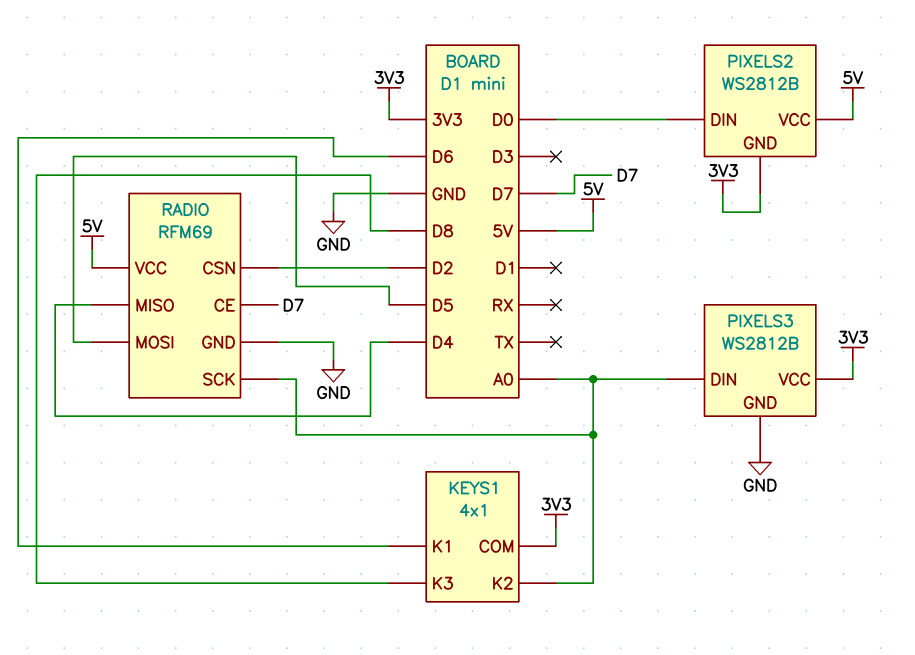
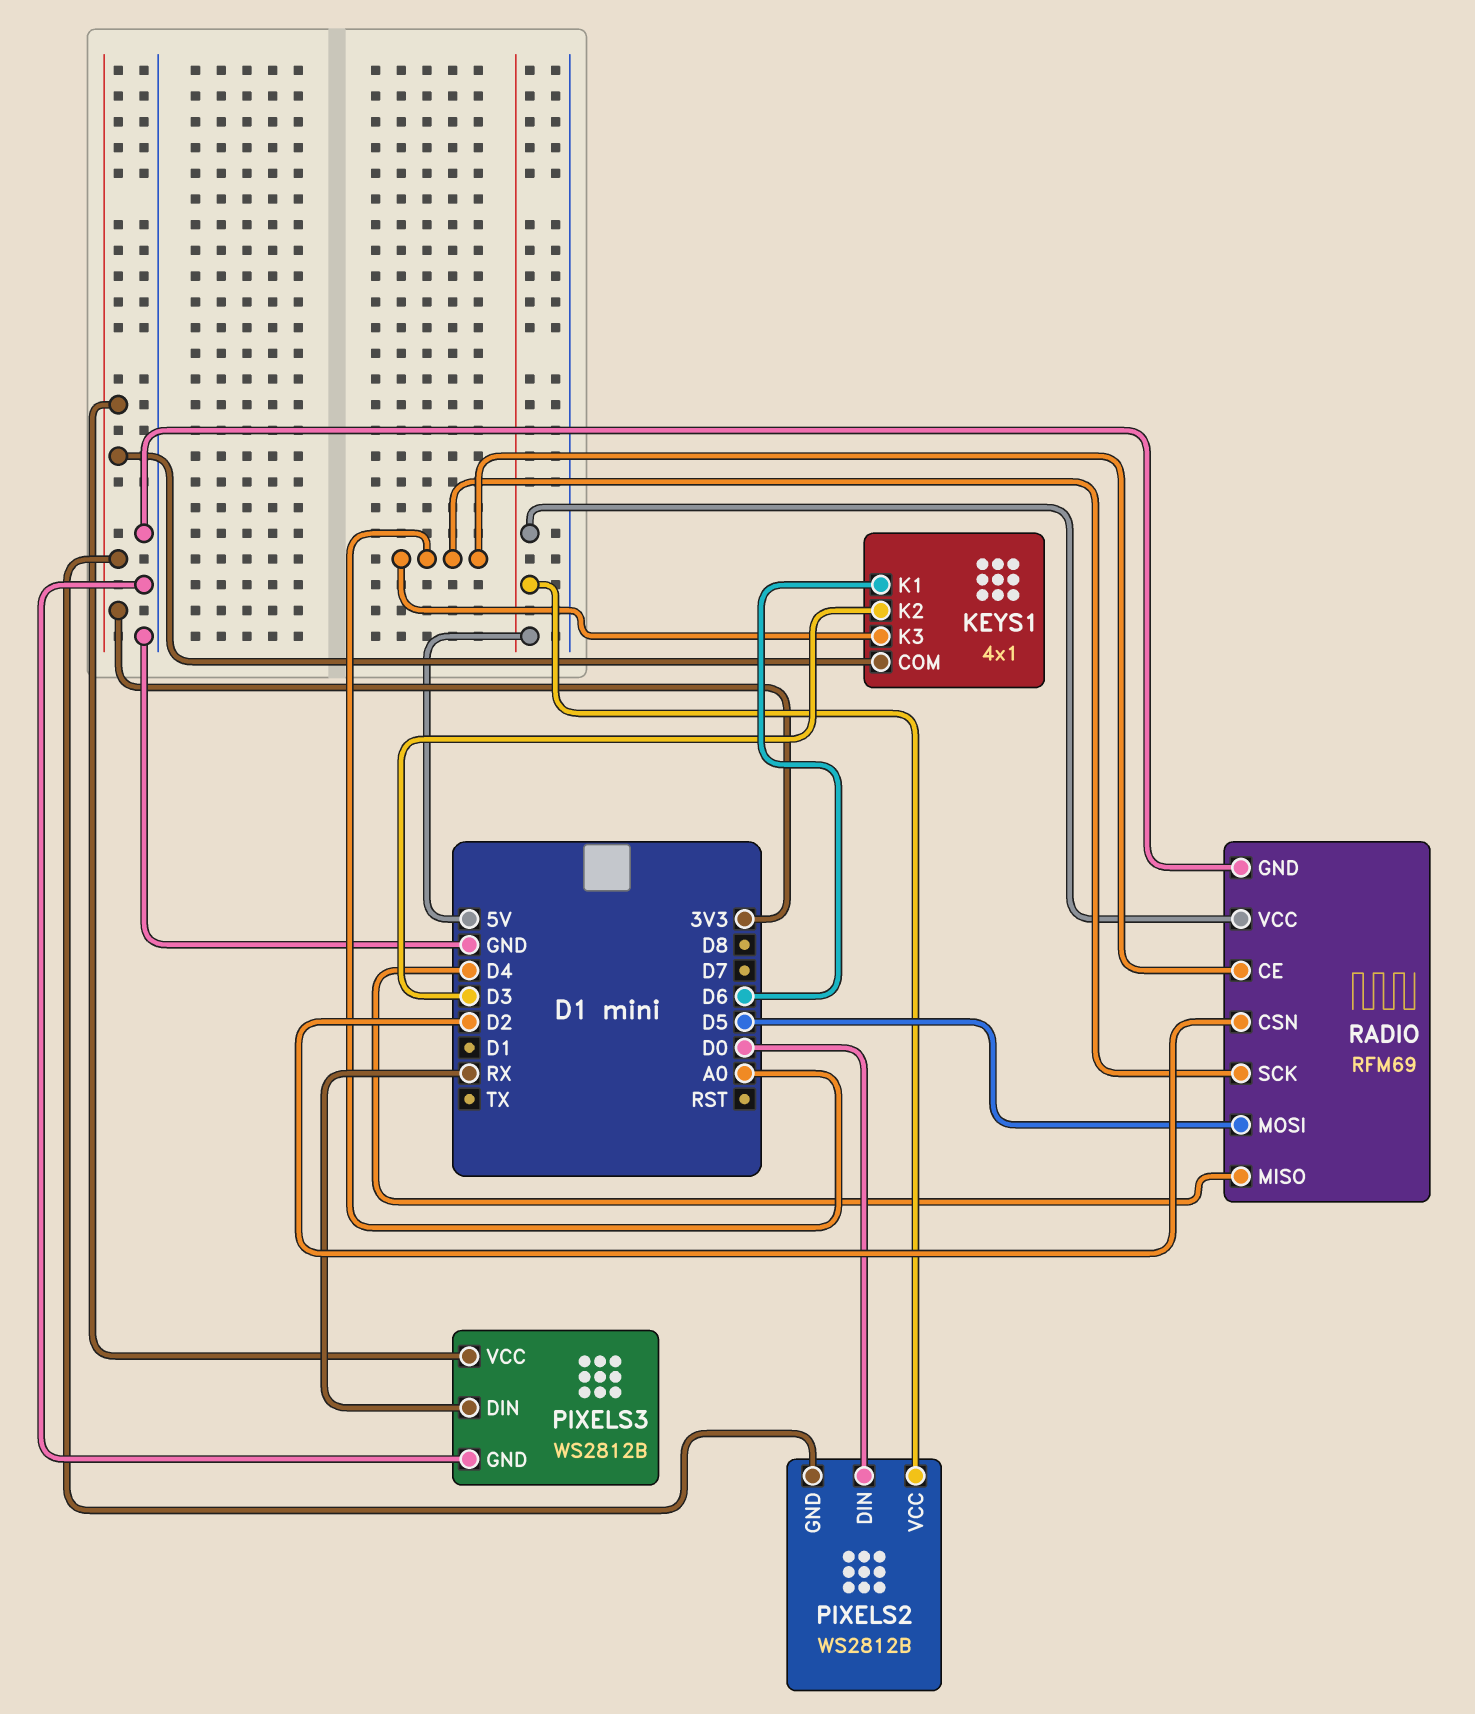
KEYS1 pin K2: A0 -> D3
KEYS1 pin K3: D8 -> A0
PIXELS3 pin DIN: A0 -> RX
RADIO pin CE: D7 -> A0

